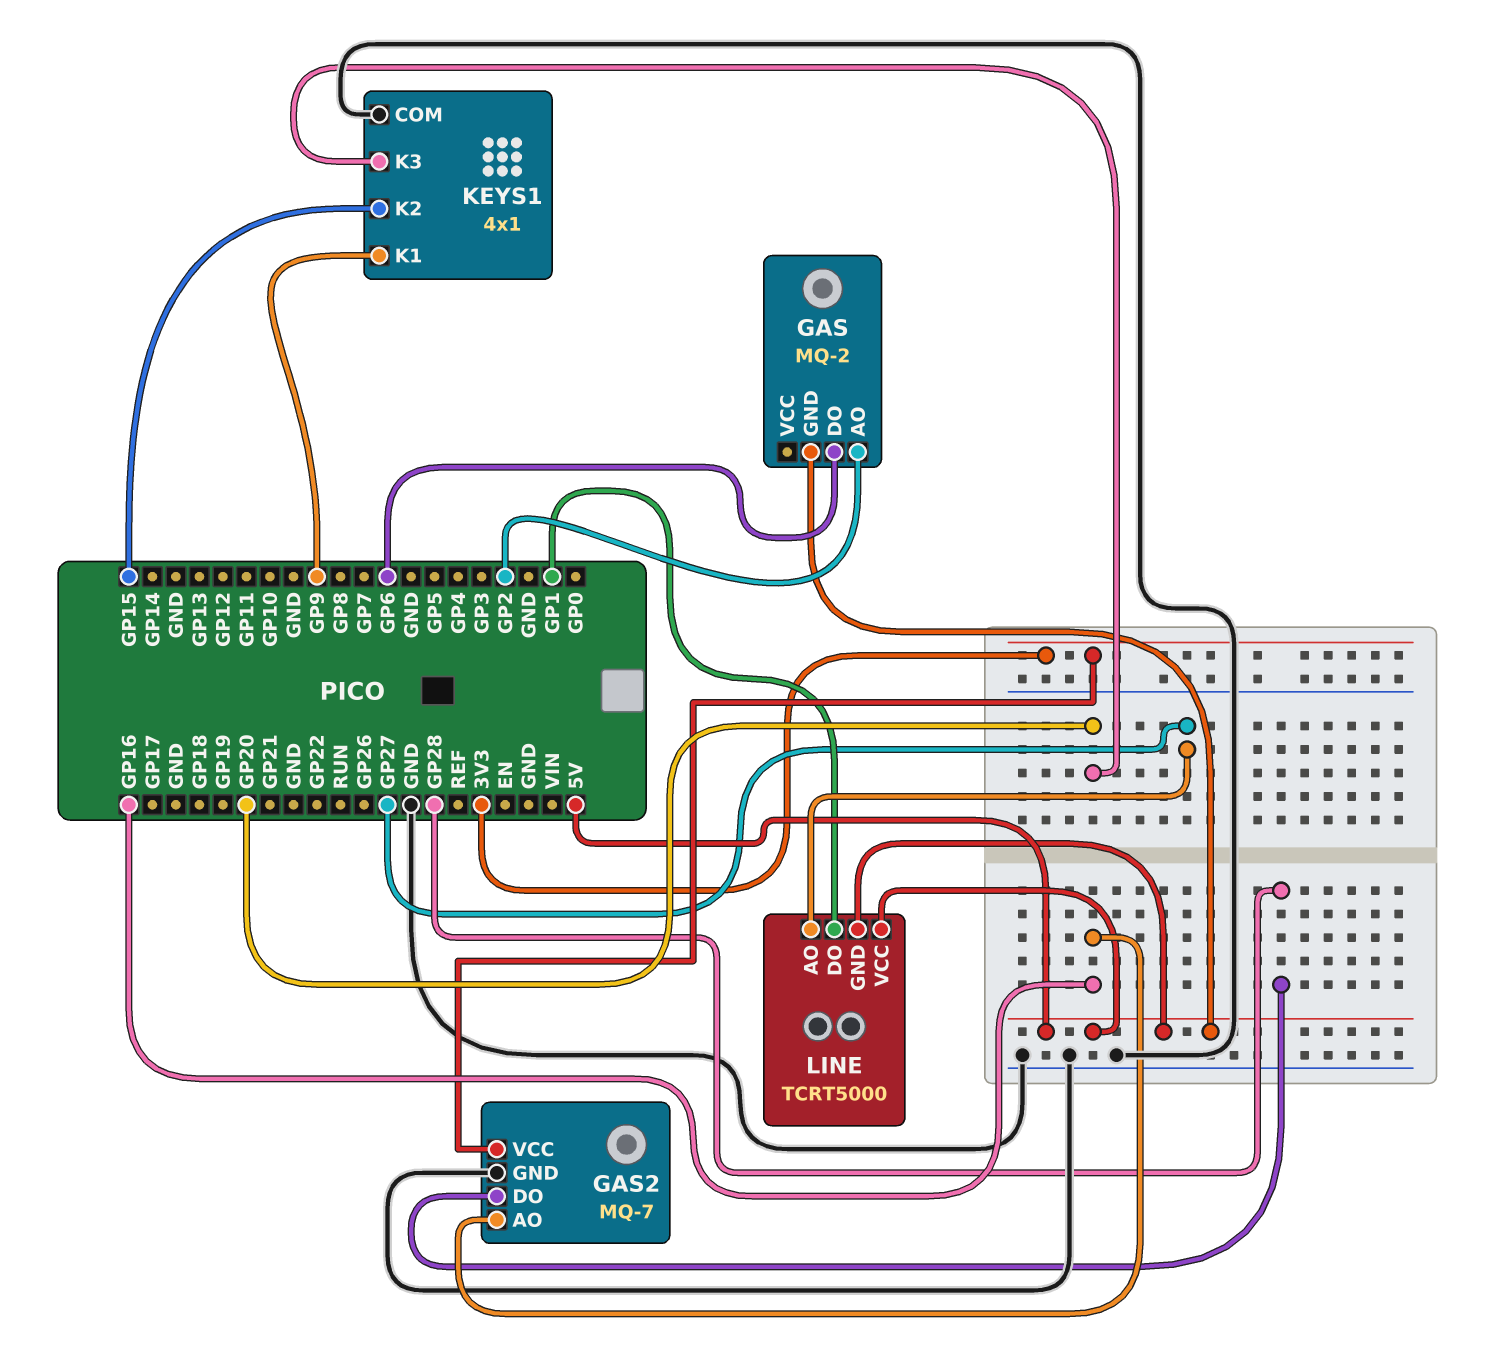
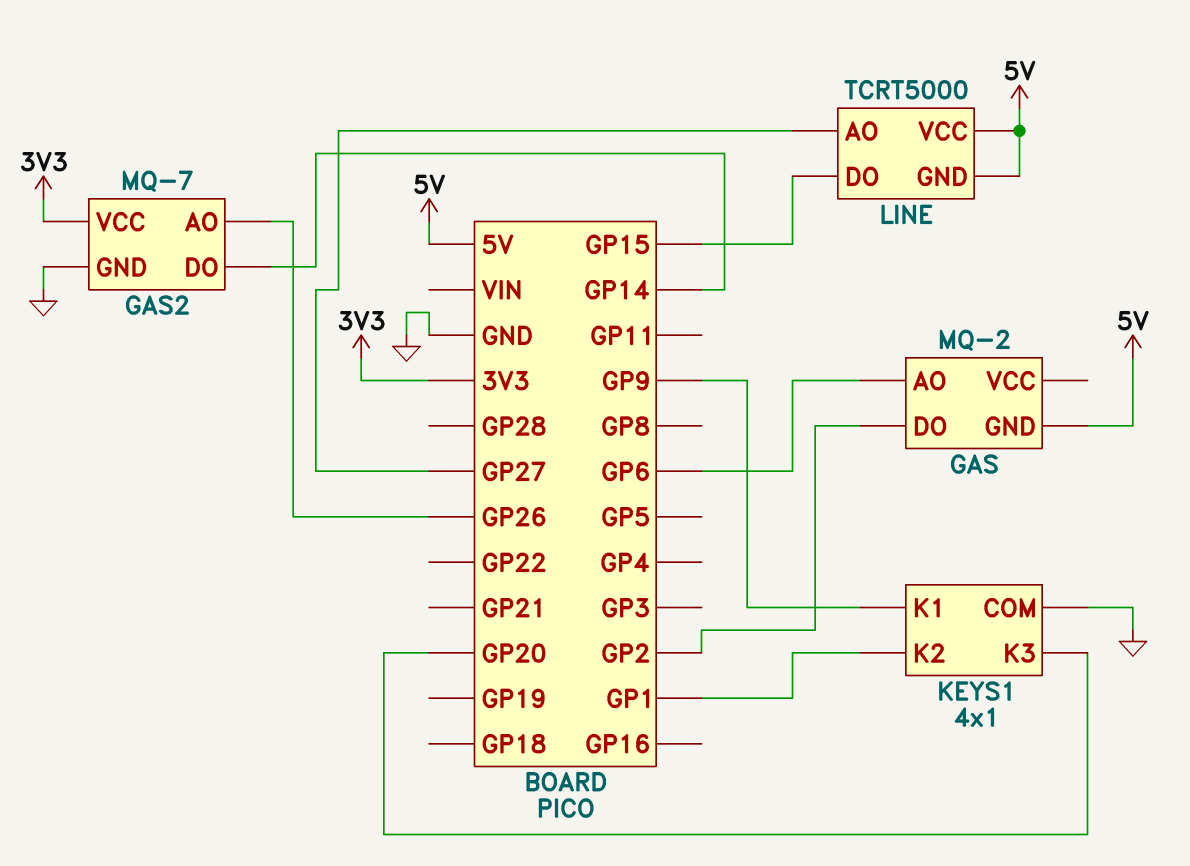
GAS pin AO: GP2 -> GP6
GAS pin DO: GP6 -> GP2
GAS2 pin AO: GP16 -> GP26
GAS2 pin DO: GP28 -> GP14
KEYS1 pin K2: GP15 -> GP1
LINE pin DO: GP1 -> GP15

